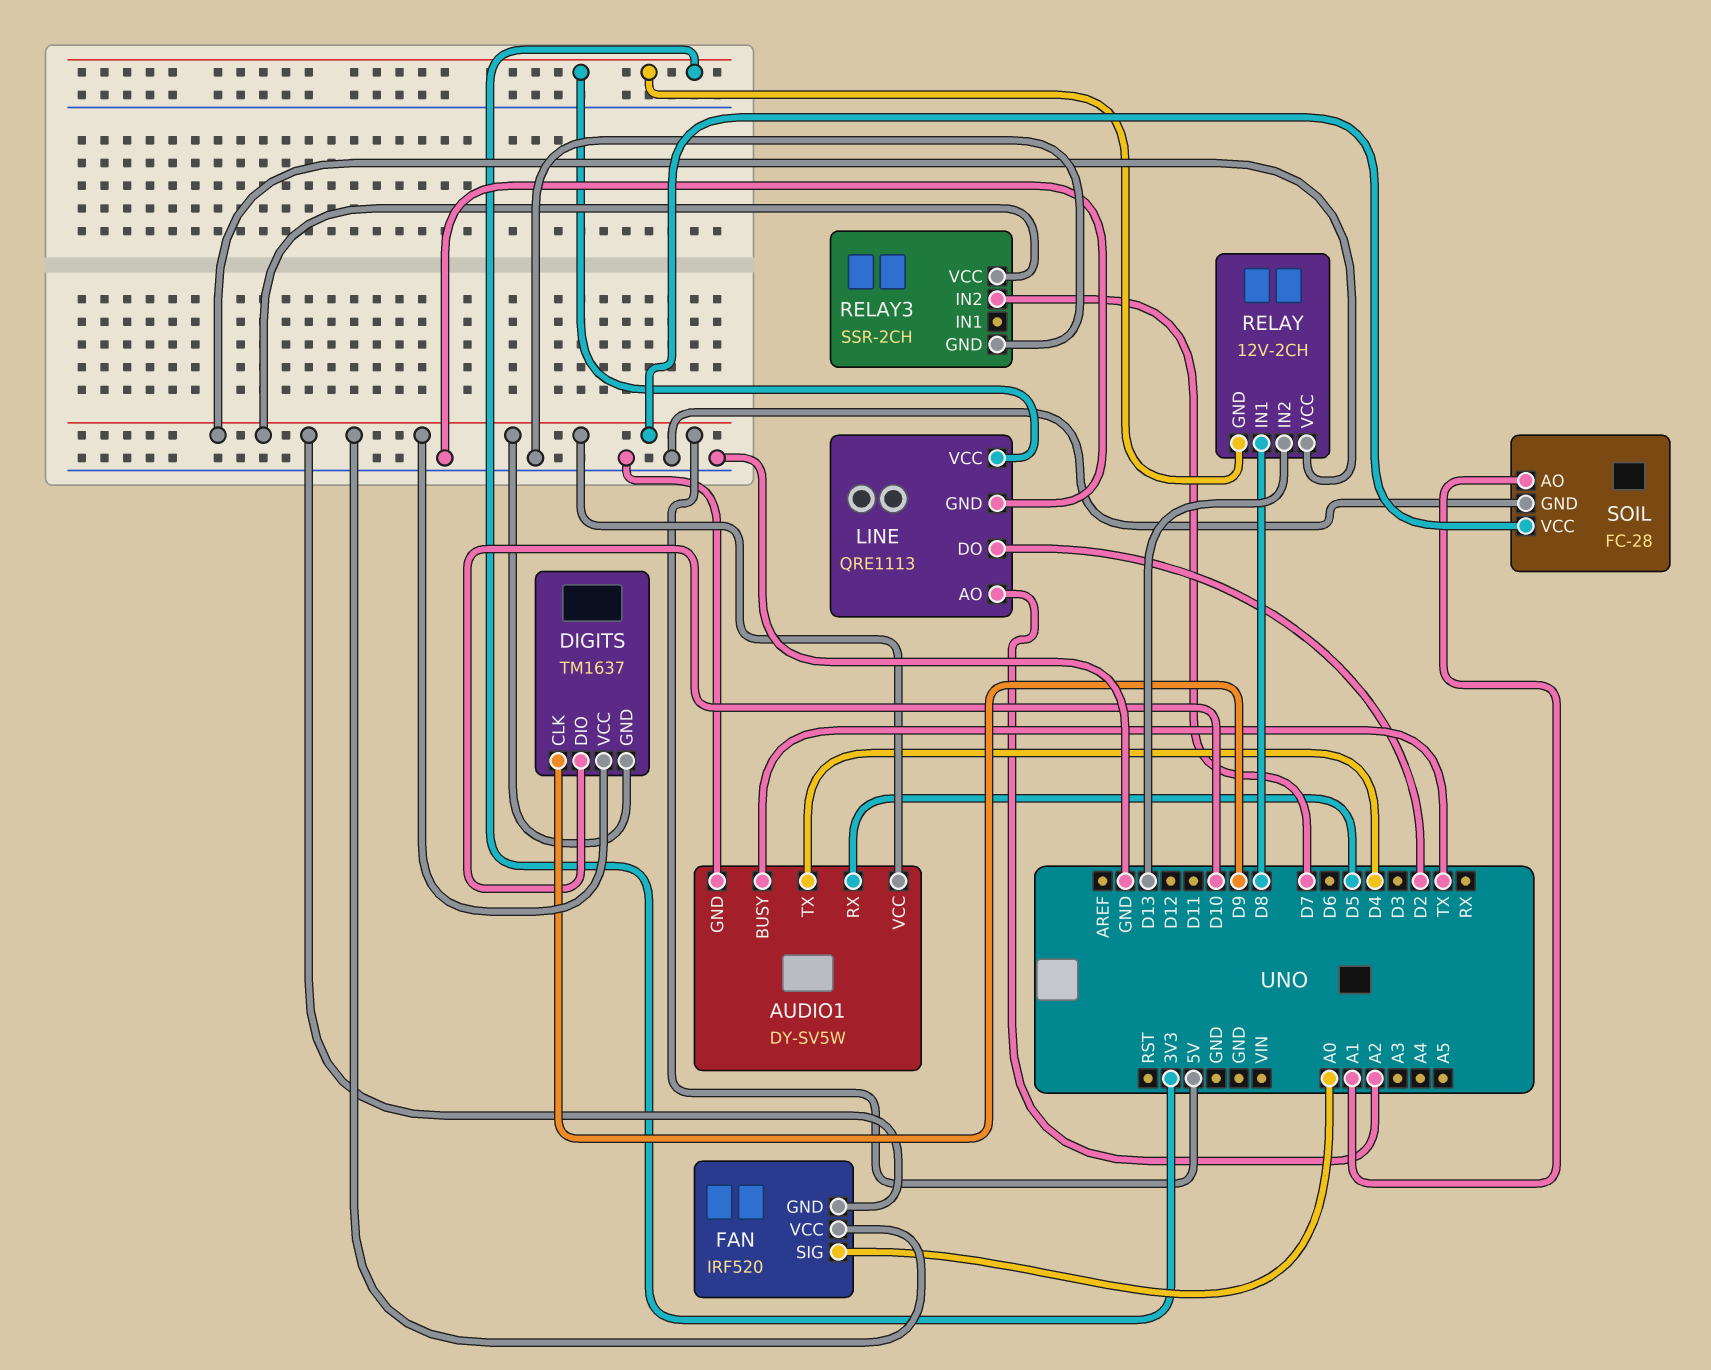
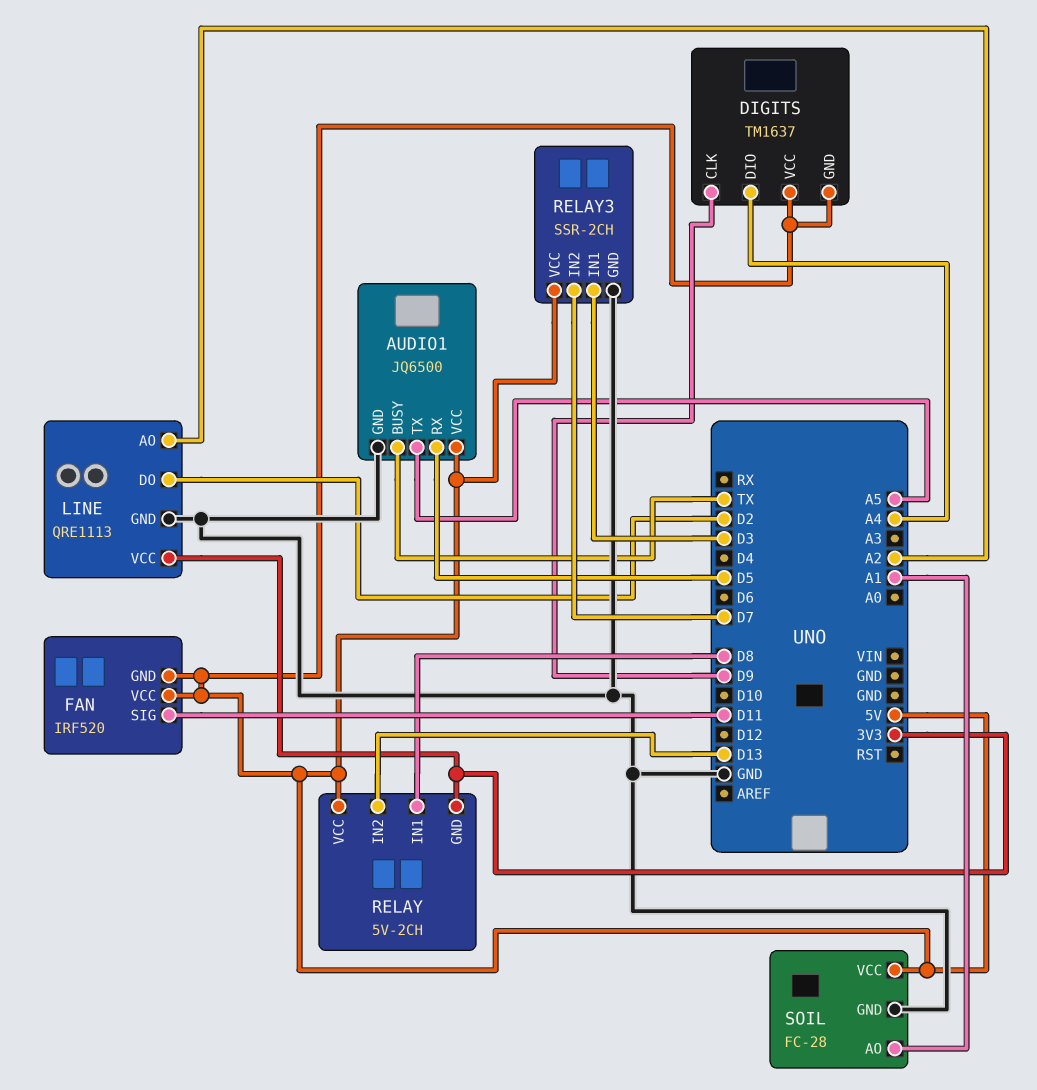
AUDIO1: DY-SV5W -> JQ6500
AUDIO1 pin TX: D4 -> A5
DIGITS pin DIO: D10 -> A4
FAN pin SIG: A0 -> D11
RELAY: 12V-2CH -> 5V-2CH
RELAY3 pin IN1: none -> D3

